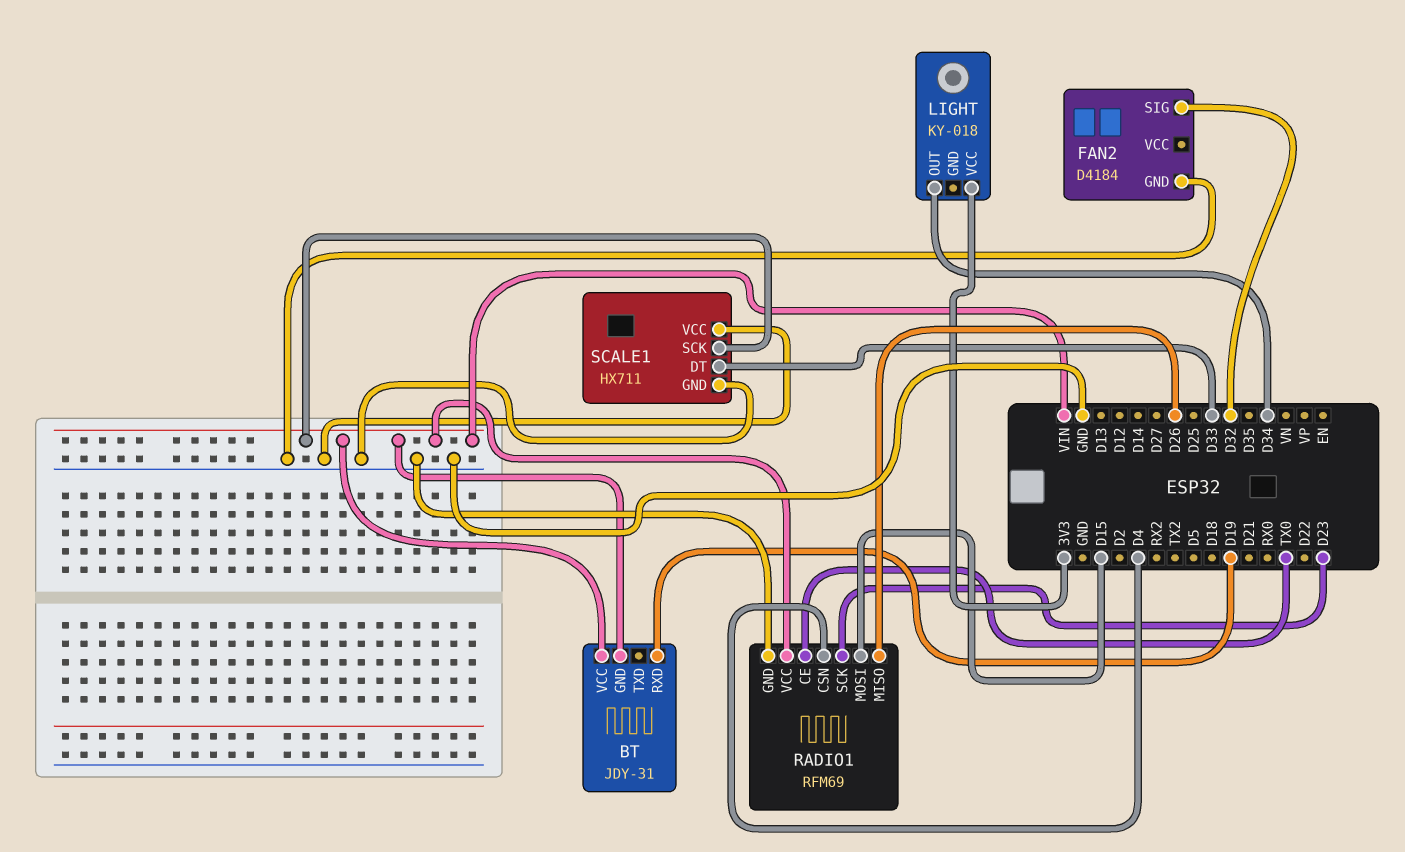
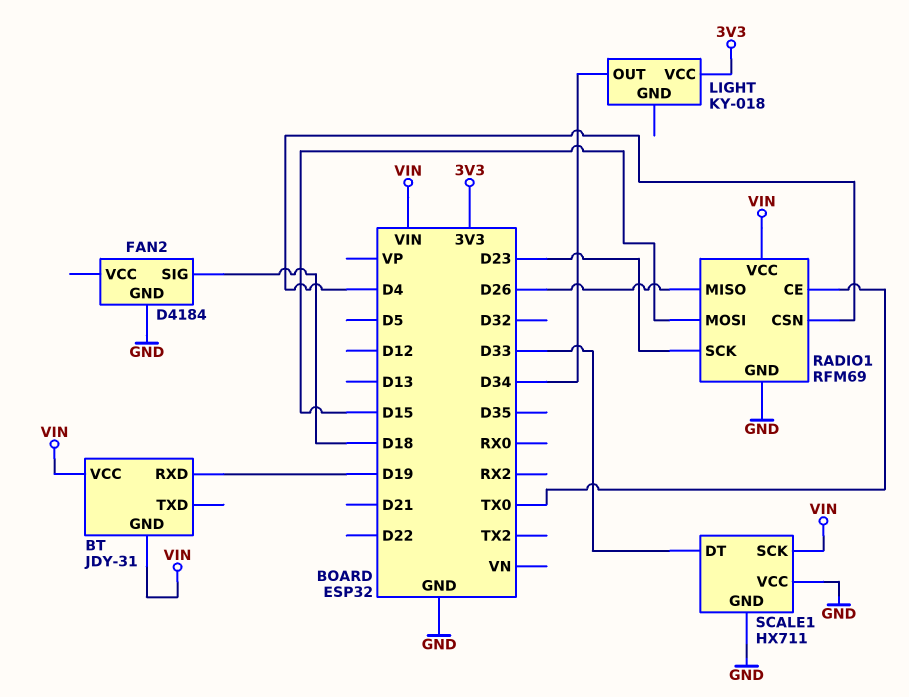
FAN2 pin SIG: D32 -> D18

